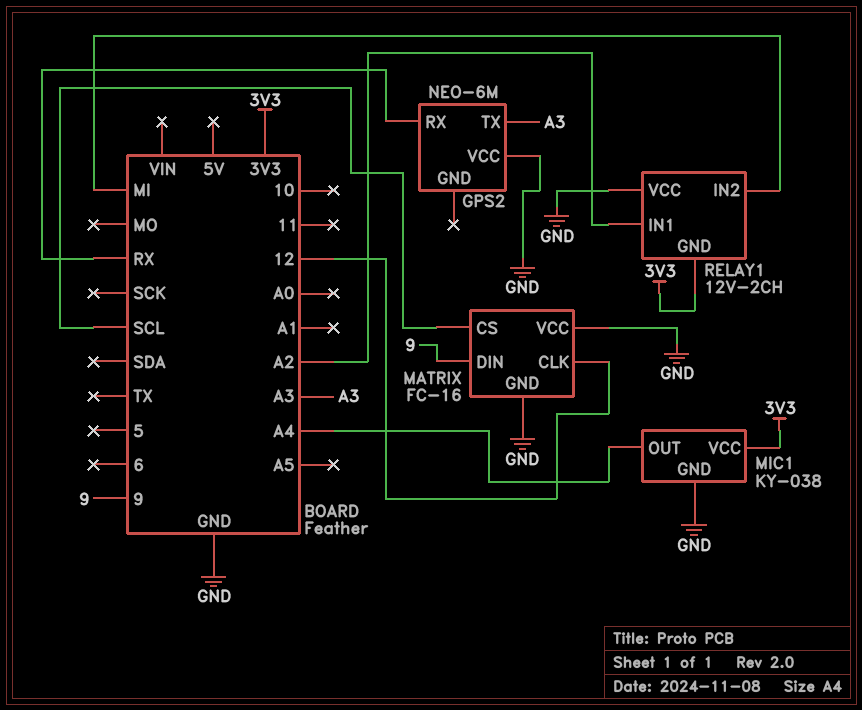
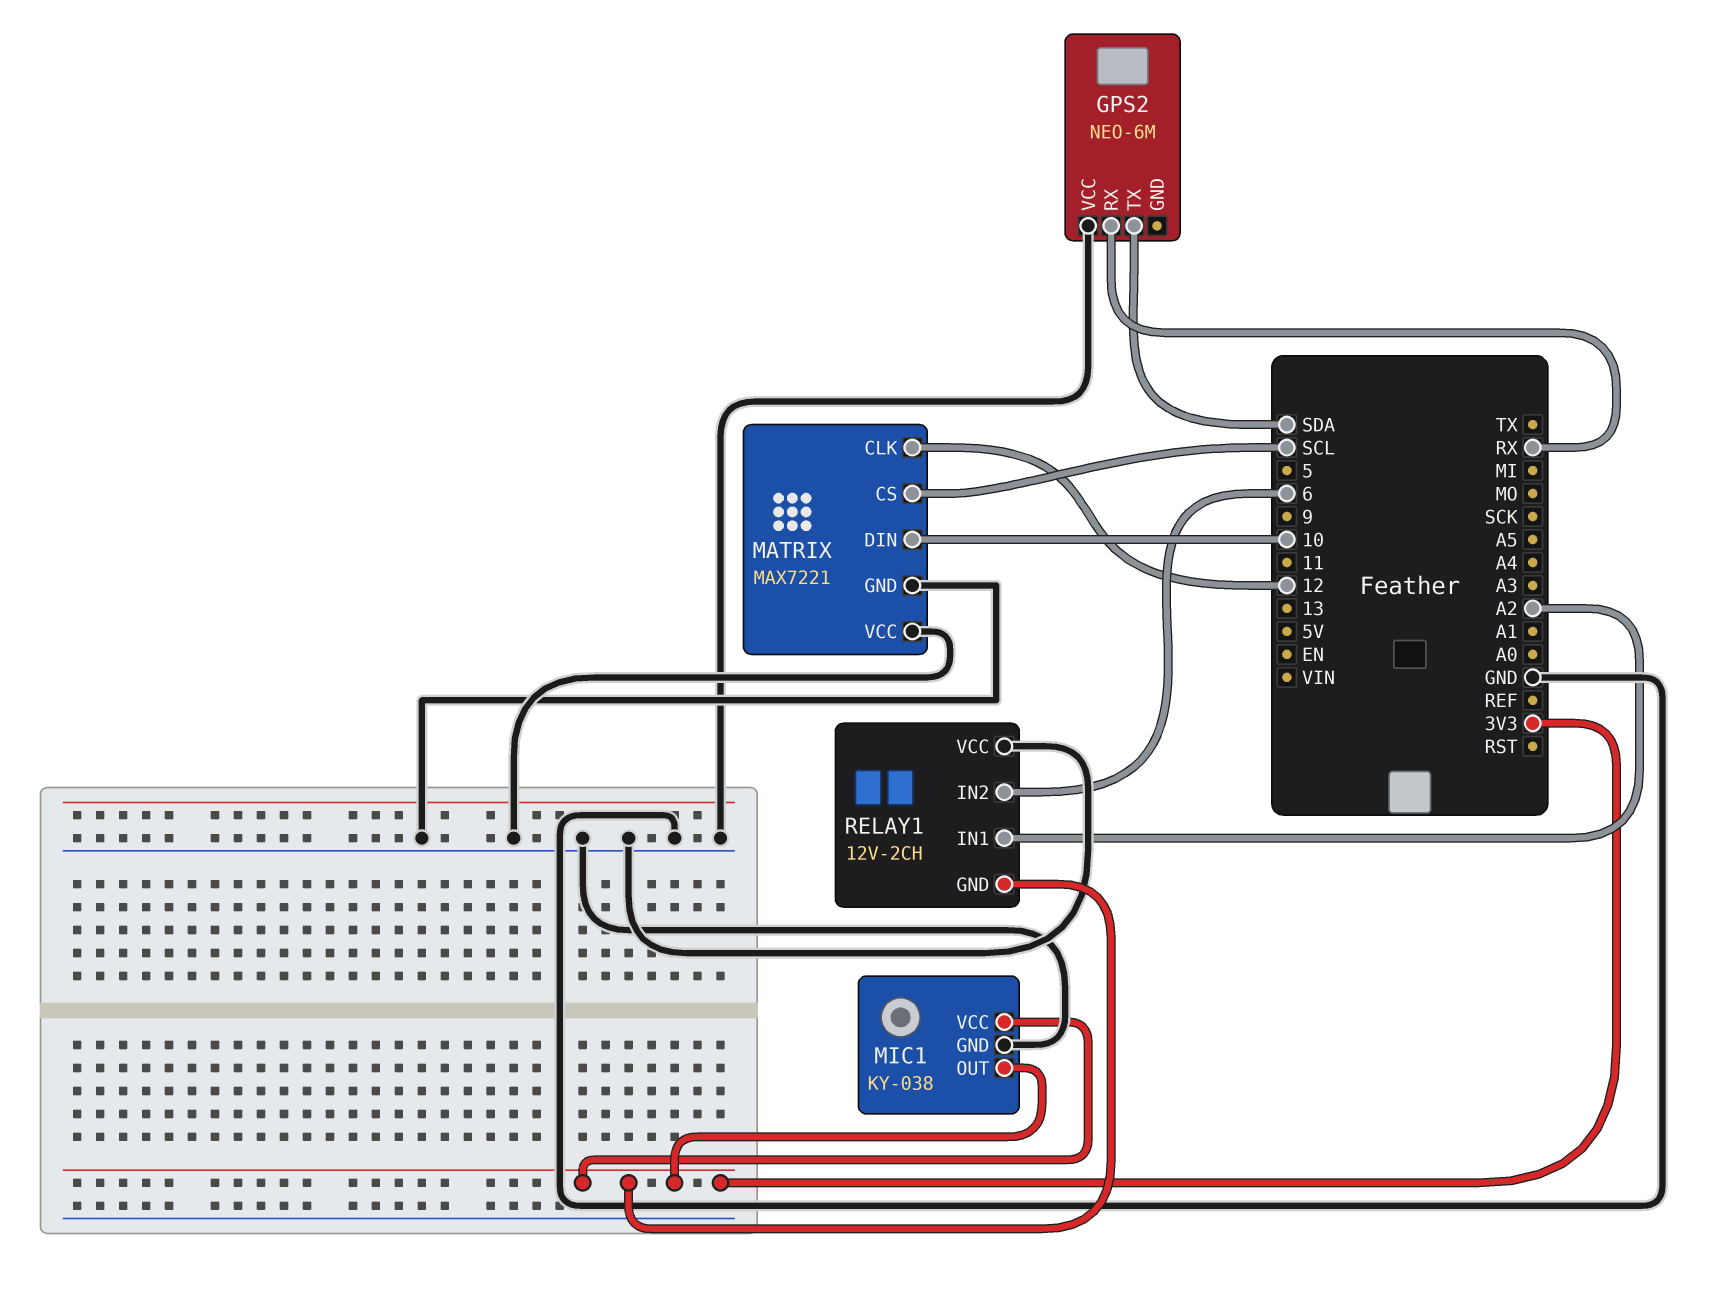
GPS2 pin TX: A3 -> SDA
MATRIX: FC-16 -> MAX7221
MATRIX pin DIN: 9 -> 10
MIC1 pin OUT: A4 -> 3V3
RELAY1 pin IN2: MI -> 6

